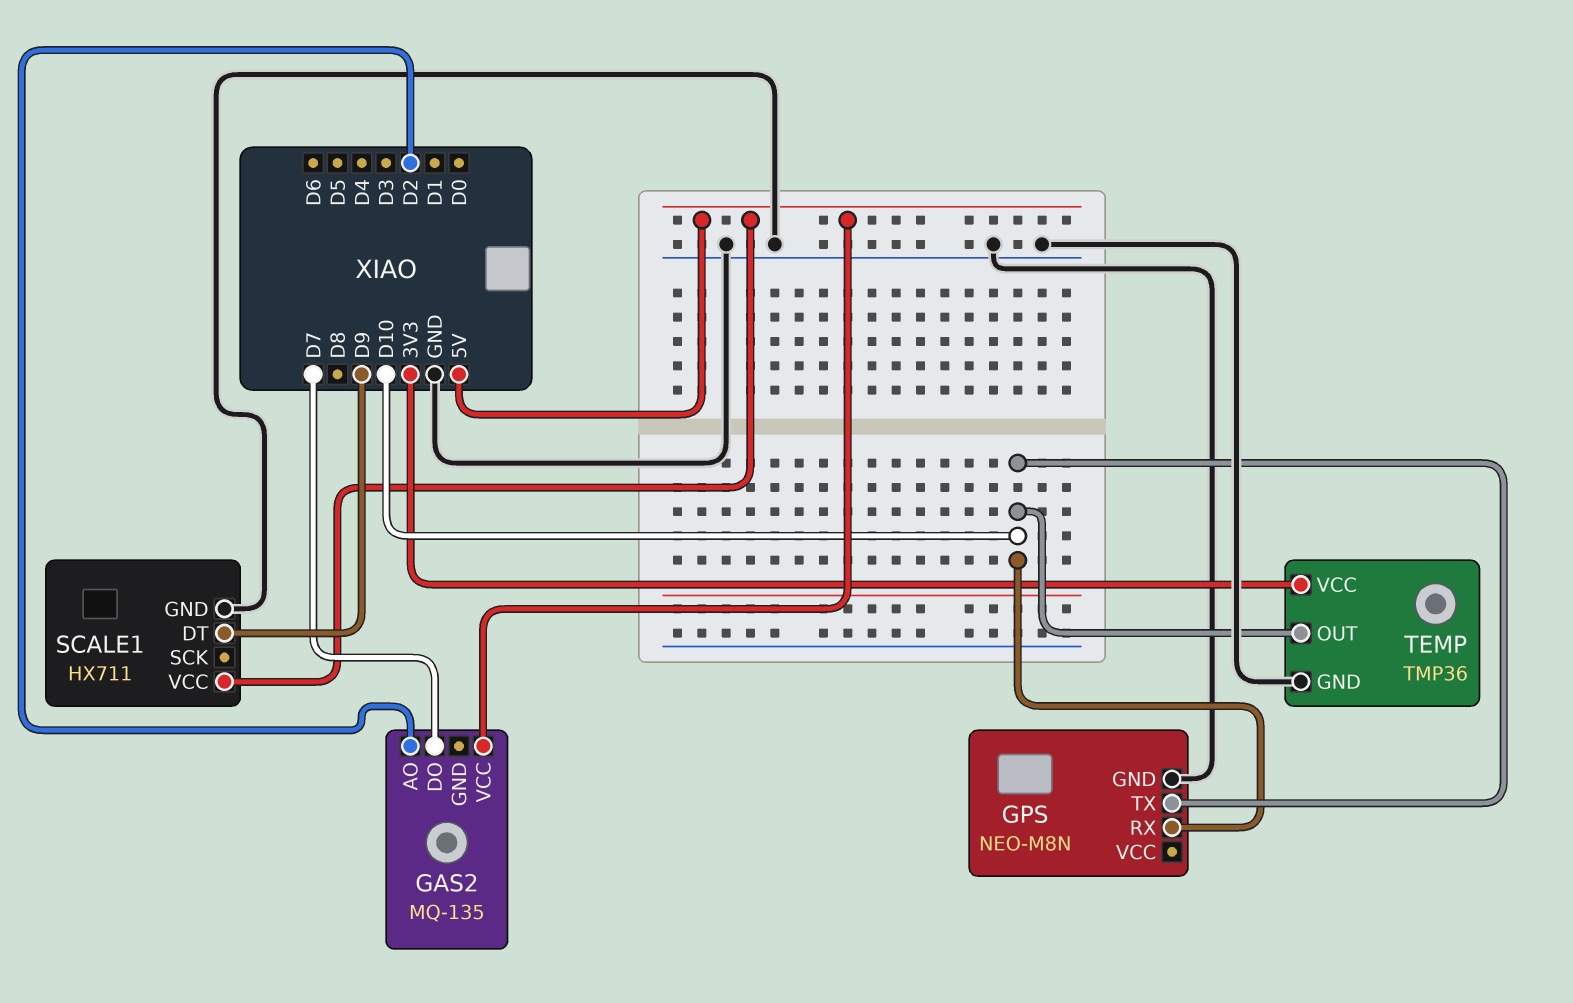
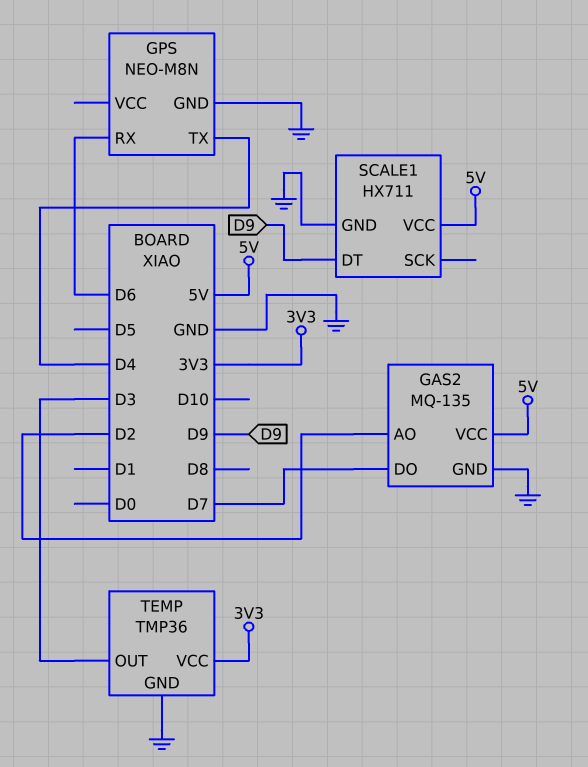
GAS2 pin GND: none -> GND
GPS pin RX: D10 -> D6
GPS pin TX: D10 -> D4
TEMP pin OUT: D10 -> D3

